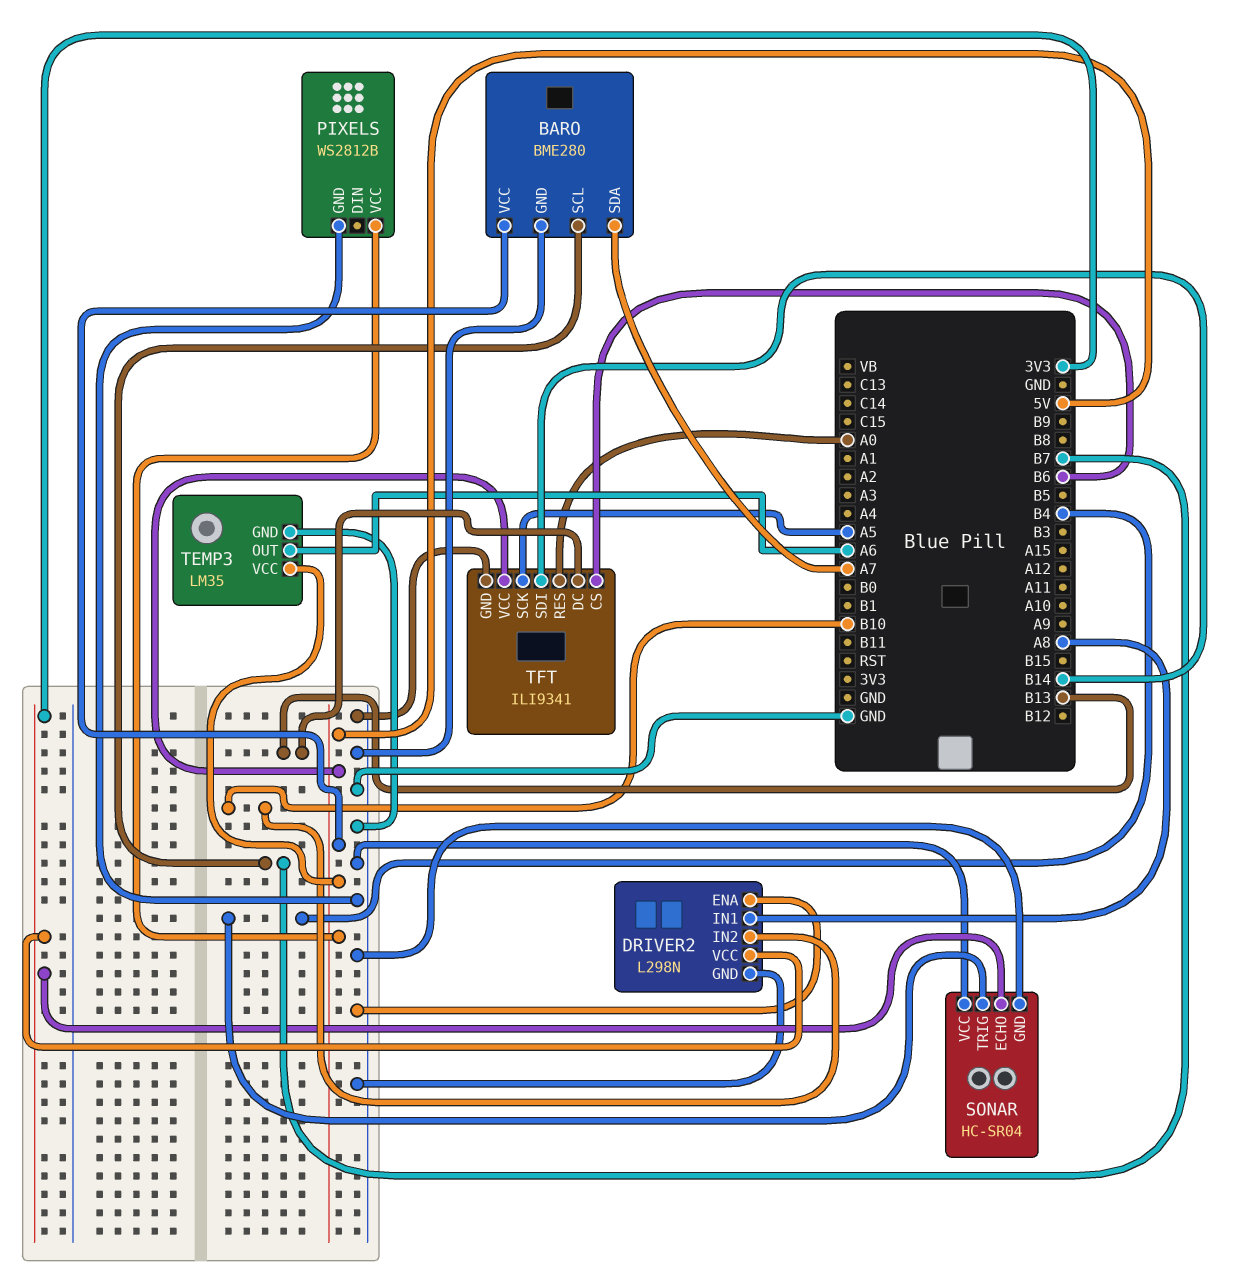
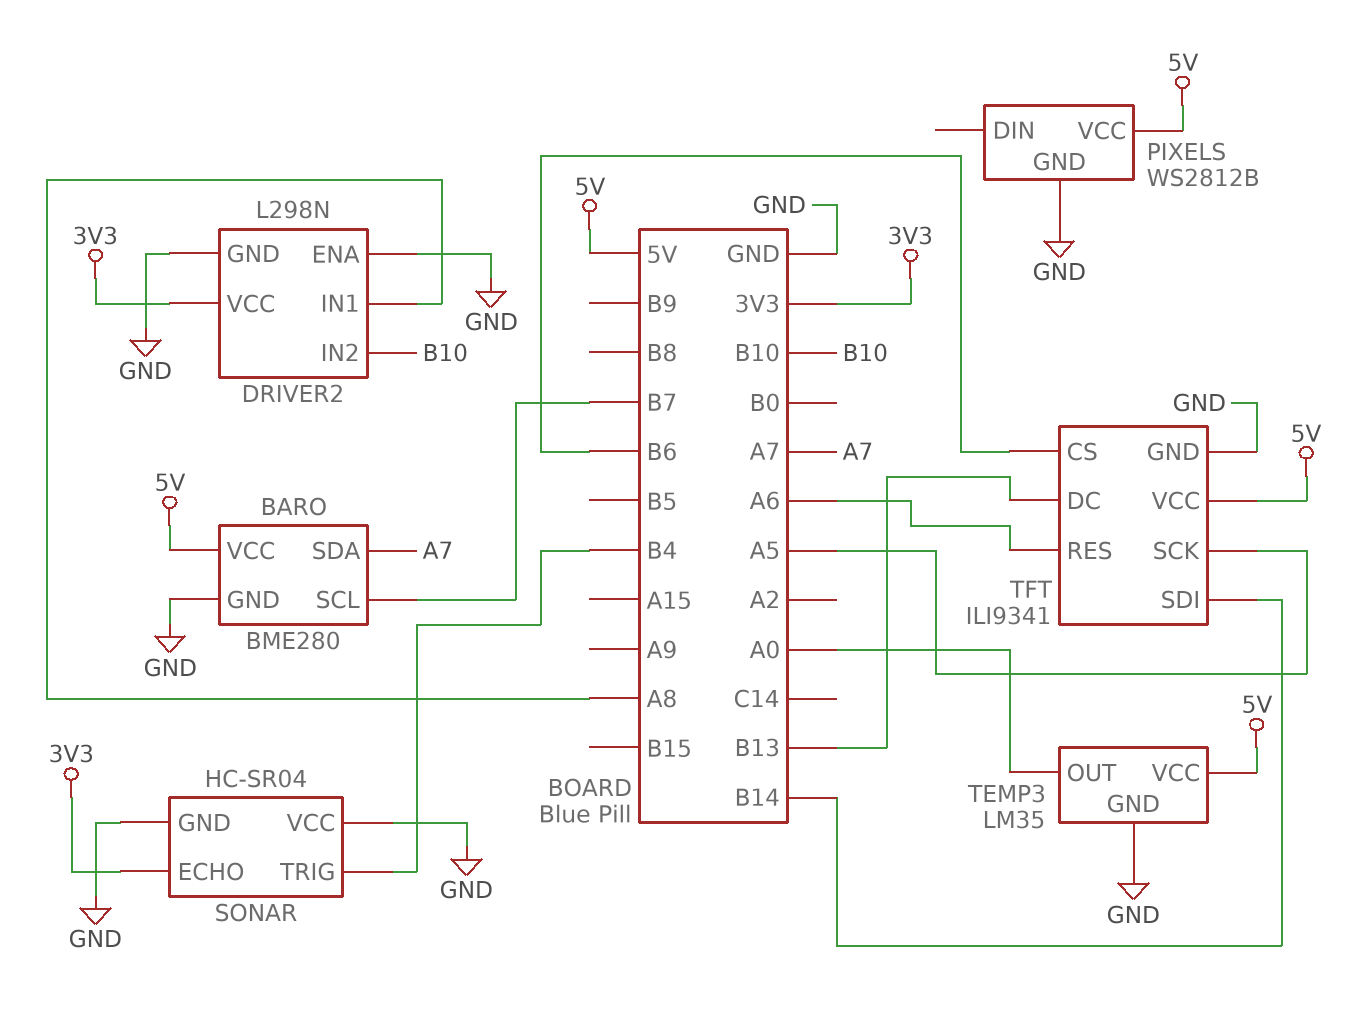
TEMP3 pin OUT: A6 -> A0
TFT pin RES: A0 -> A6

